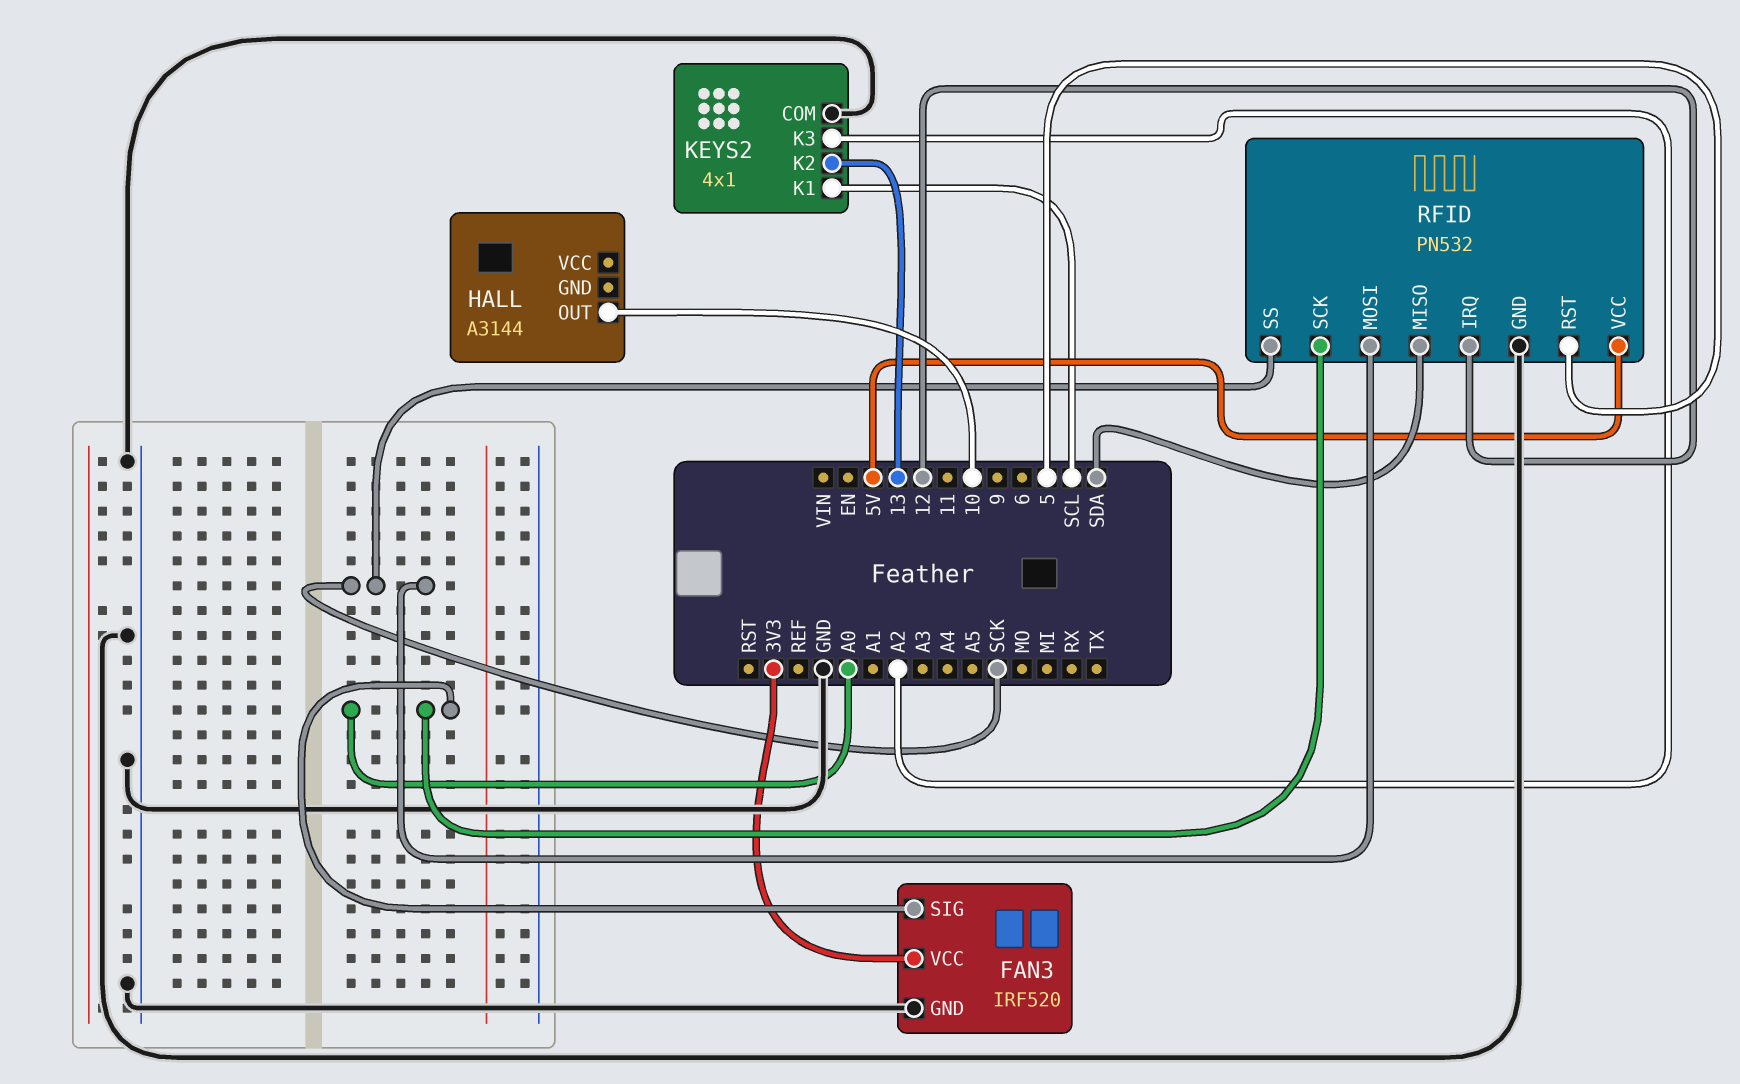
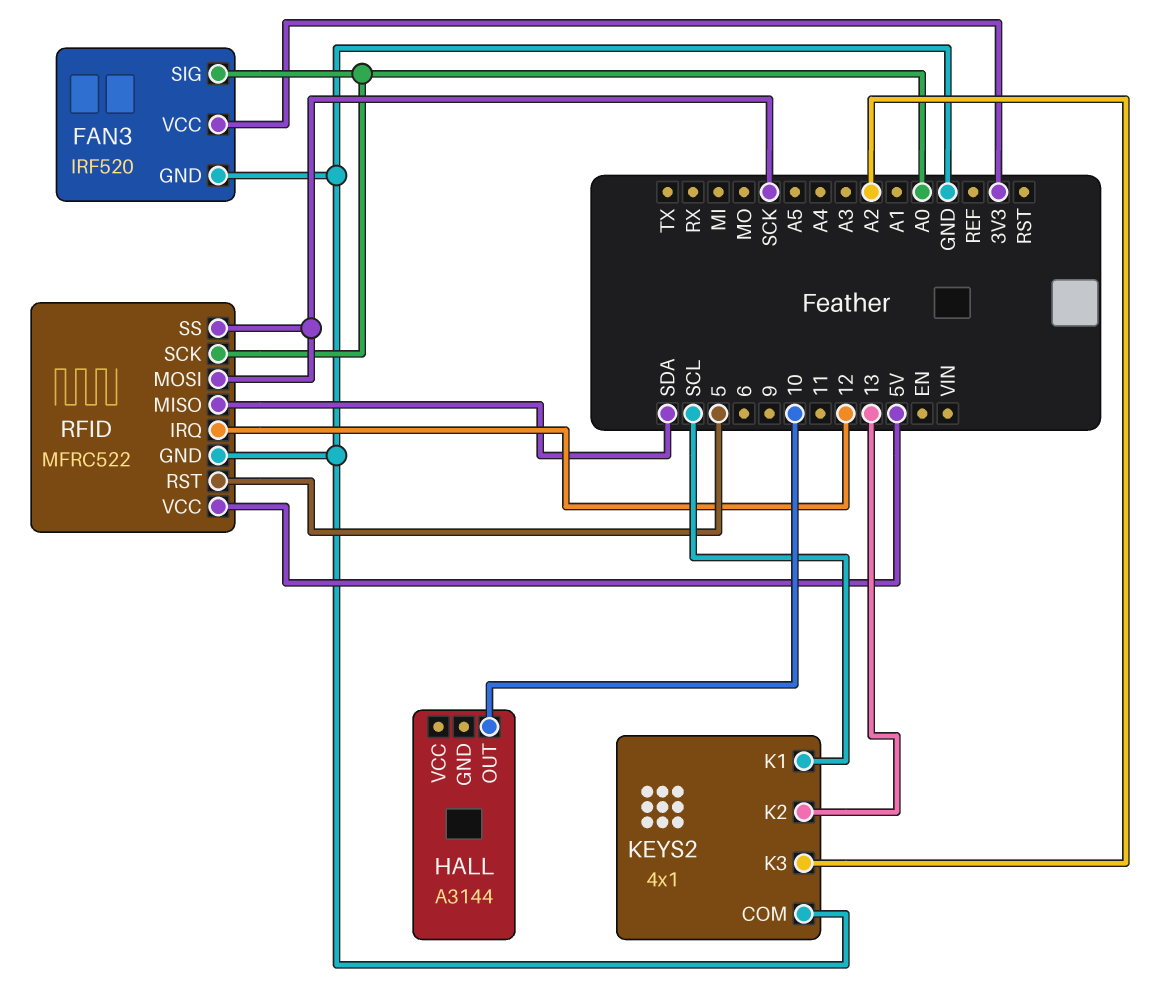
RFID: PN532 -> MFRC522

